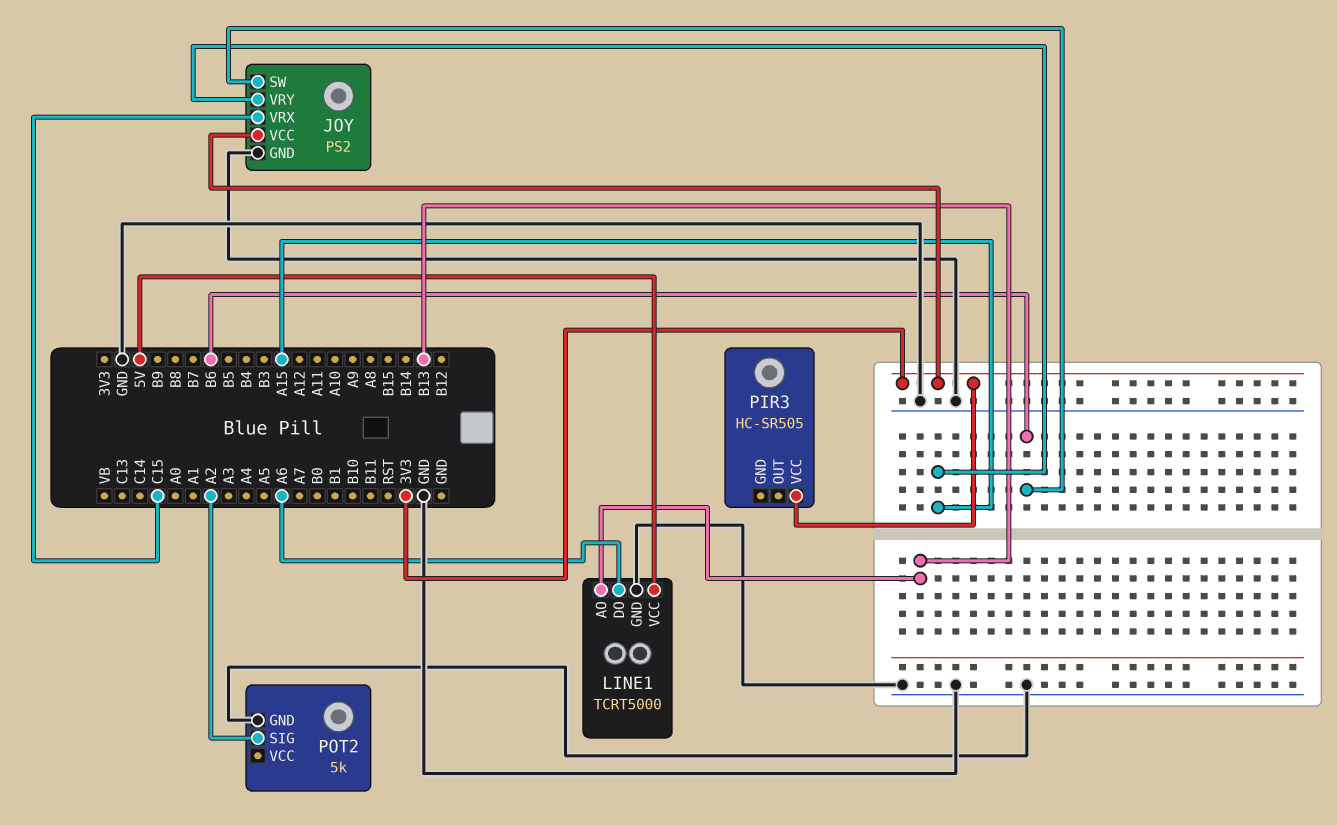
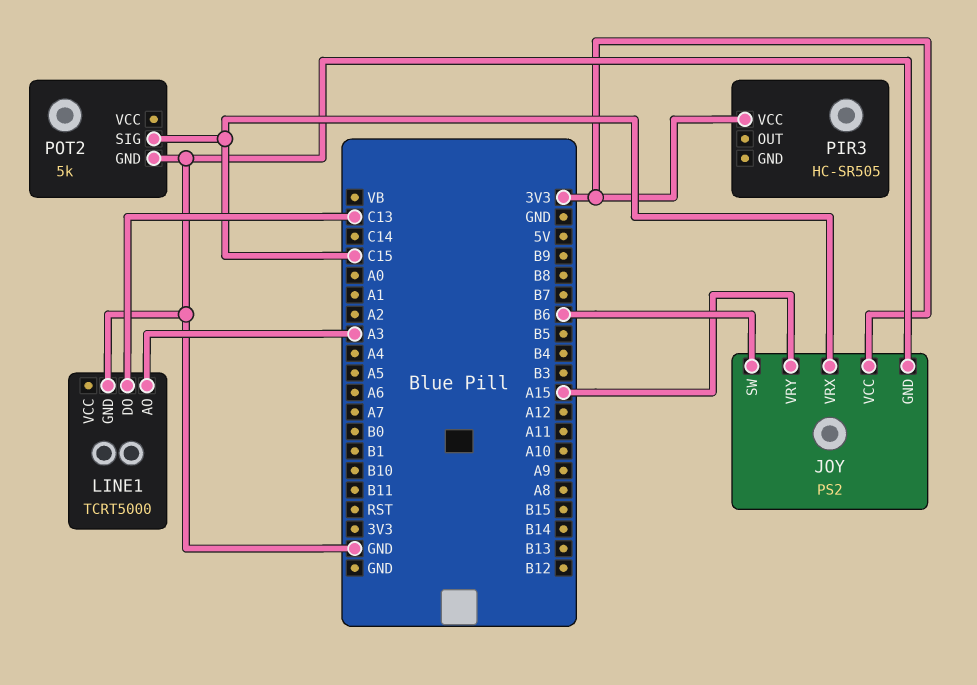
LINE1 pin AO: B13 -> A3
LINE1 pin DO: A6 -> C13
LINE1 pin VCC: 5V -> none
POT2 pin SIG: A2 -> C15

